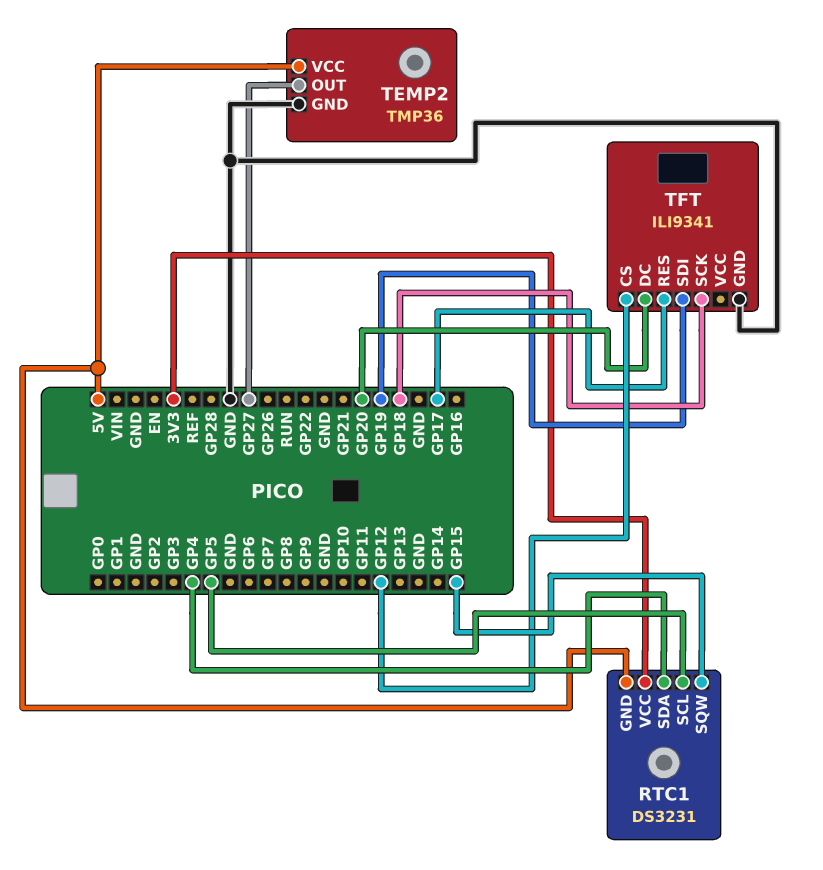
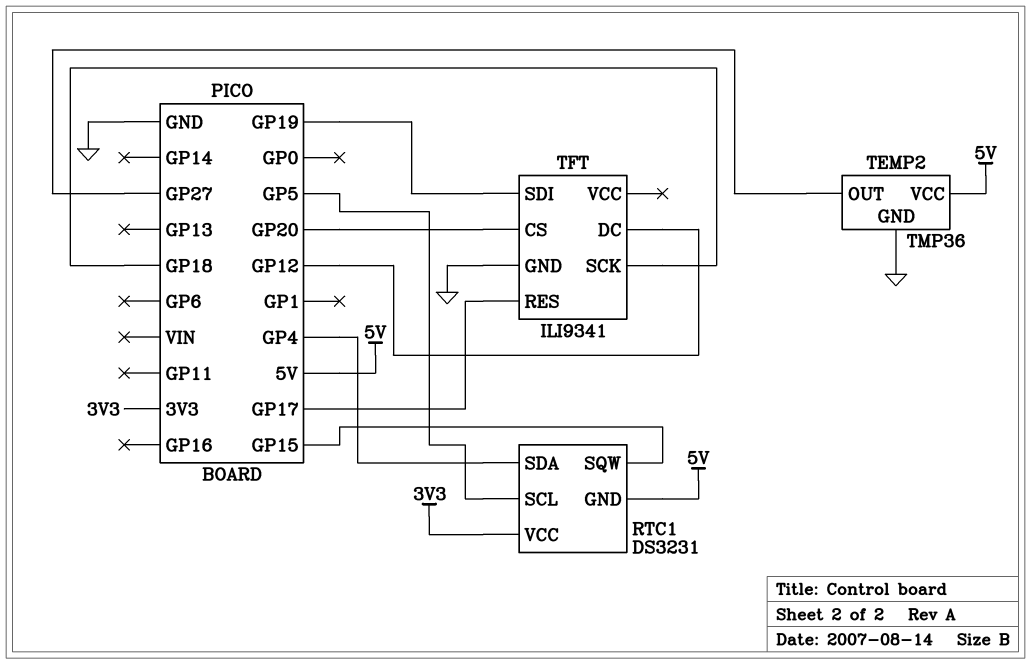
TFT pin CS: GP12 -> GP20
TFT pin DC: GP20 -> GP12

